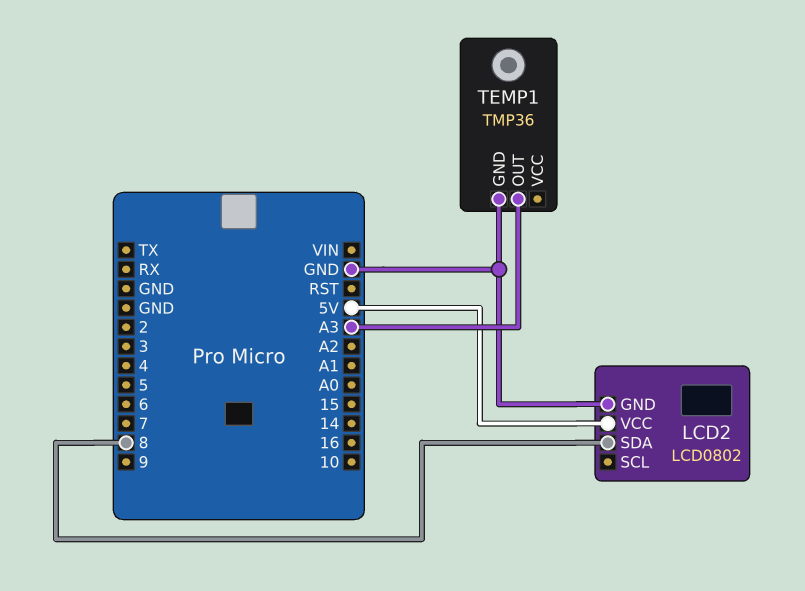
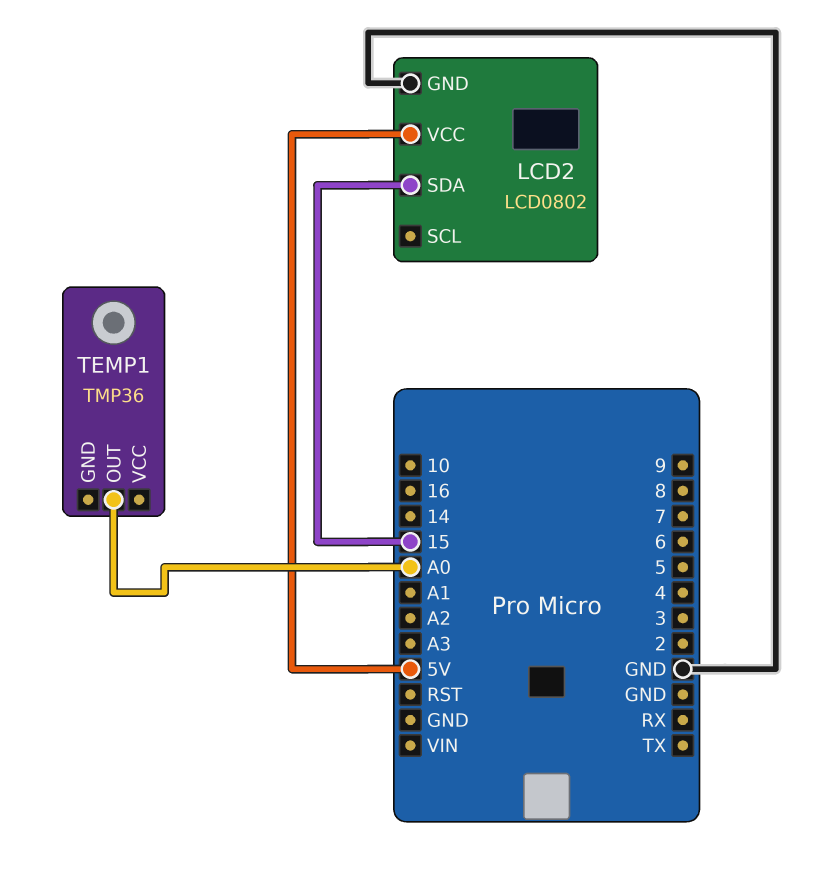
LCD2 pin SDA: 8 -> 15
TEMP1 pin GND: GND -> none
TEMP1 pin OUT: A3 -> A0

